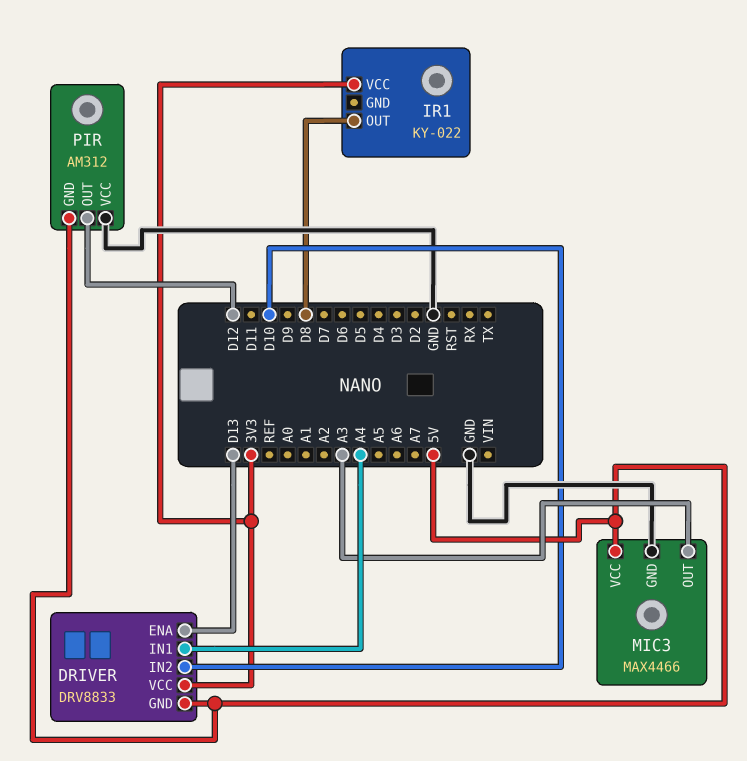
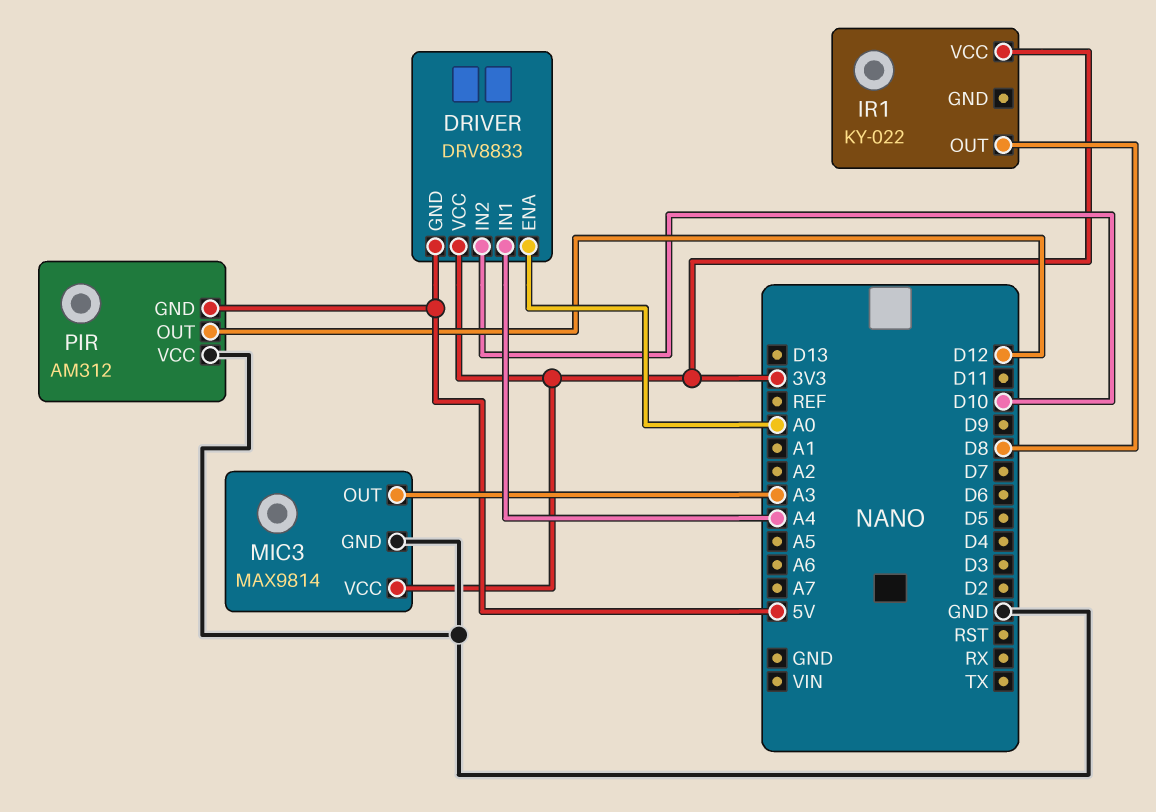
DRIVER pin ENA: D13 -> A0
MIC3: MAX4466 -> MAX9814
MIC3 pin VCC: 5V -> 3V3

